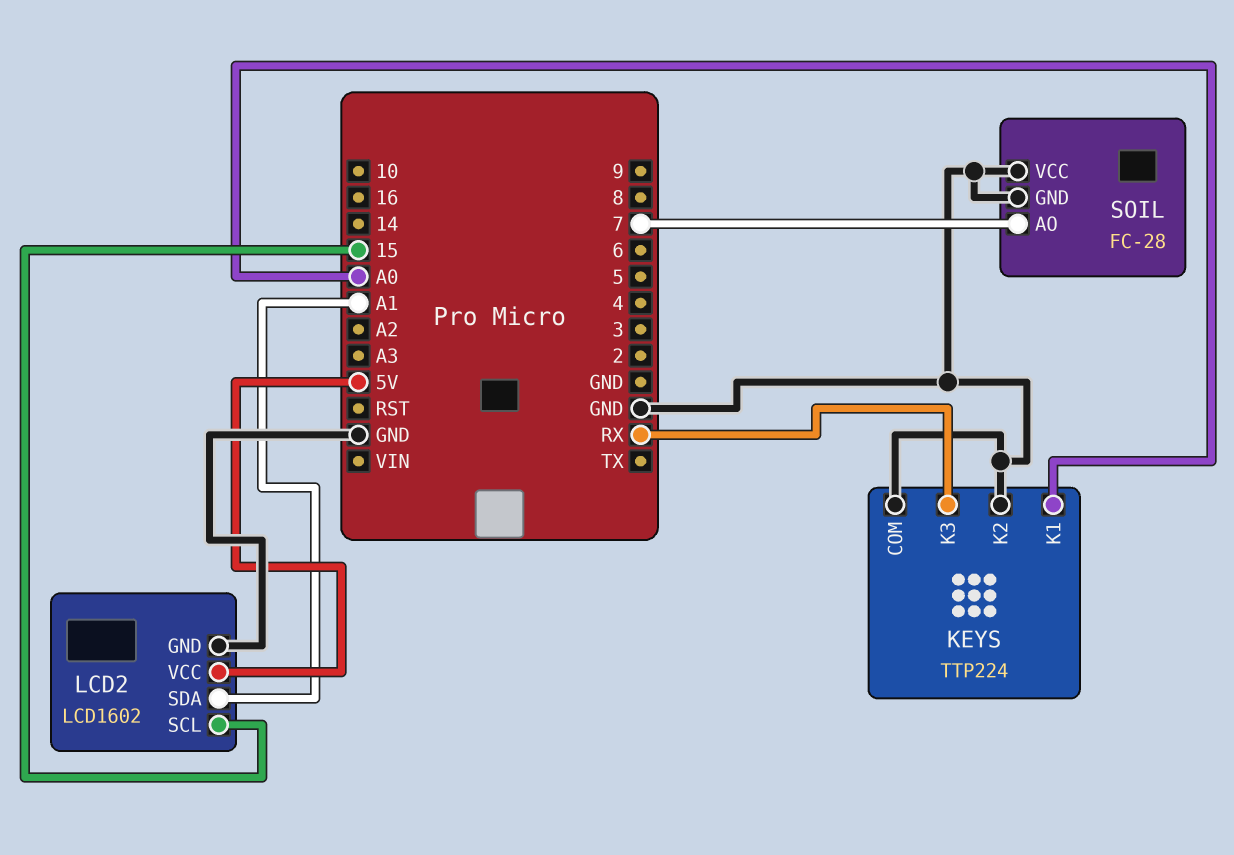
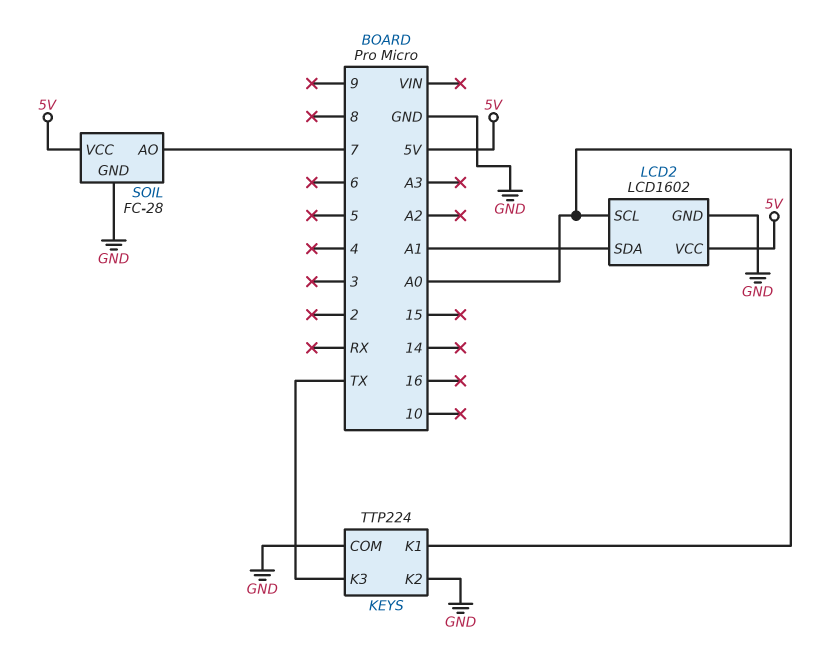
KEYS pin K3: RX -> TX
LCD2 pin SCL: 15 -> A0
SOIL pin VCC: GND -> 5V

